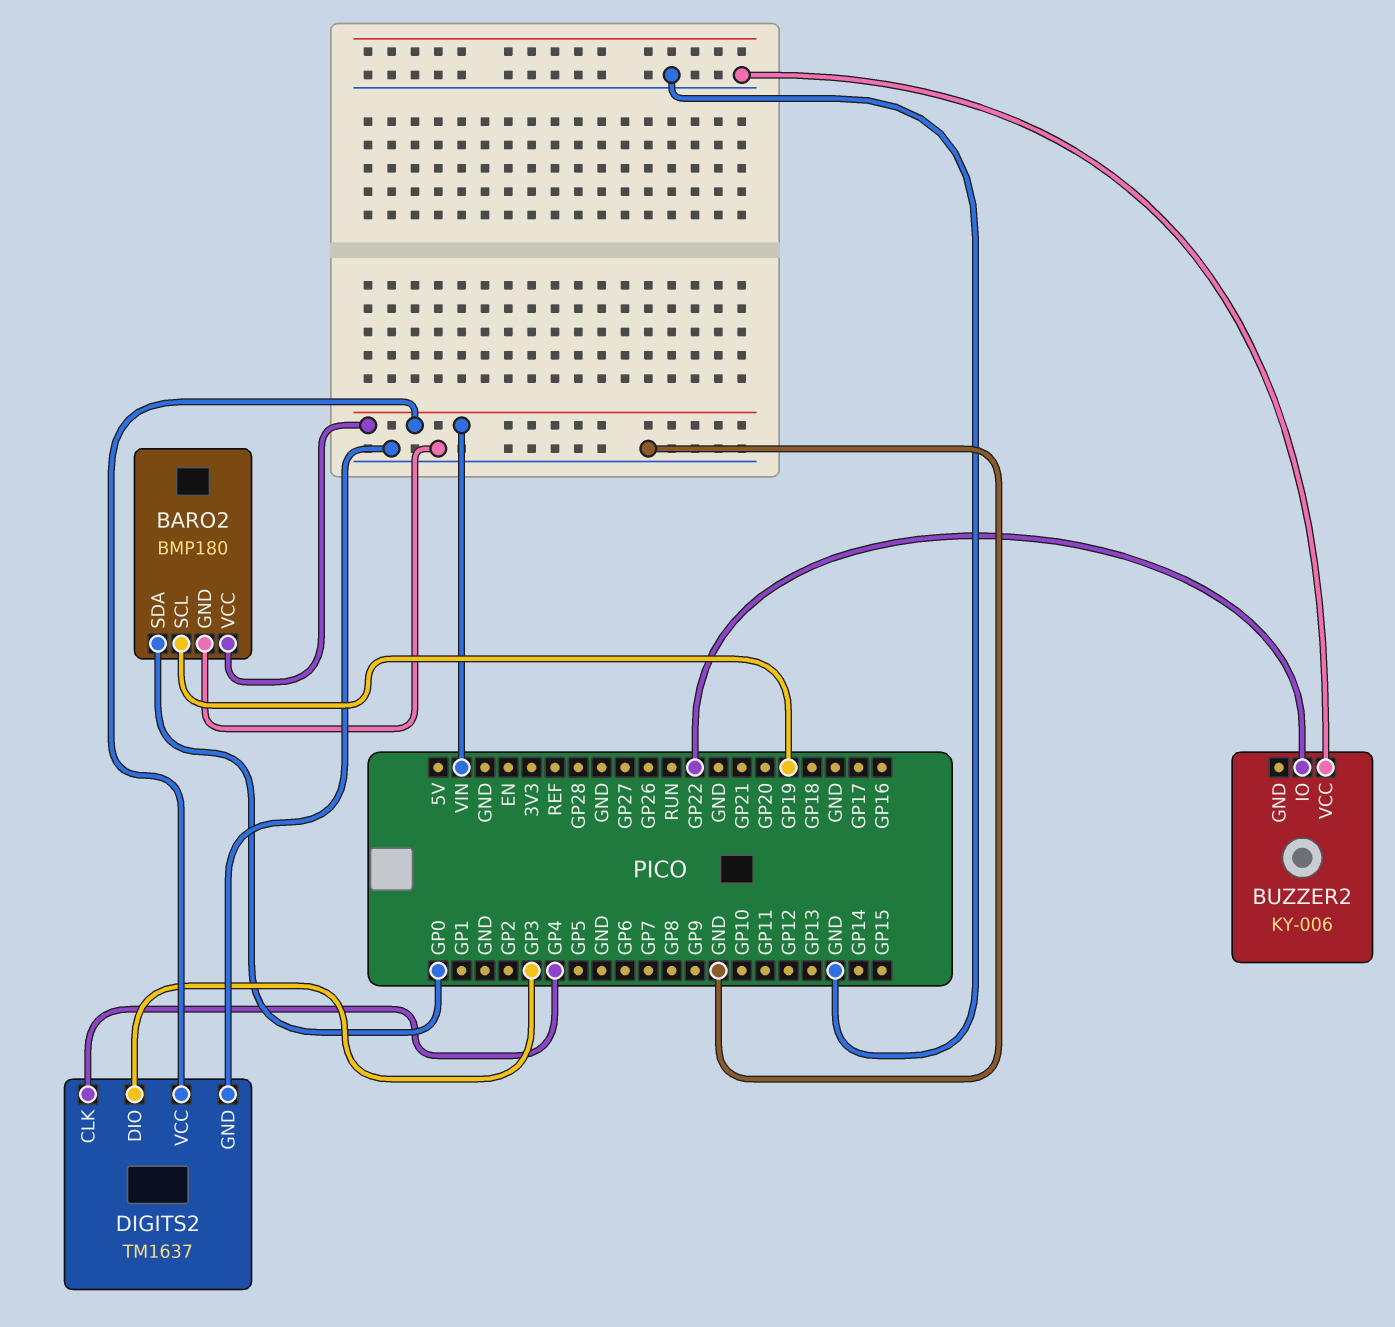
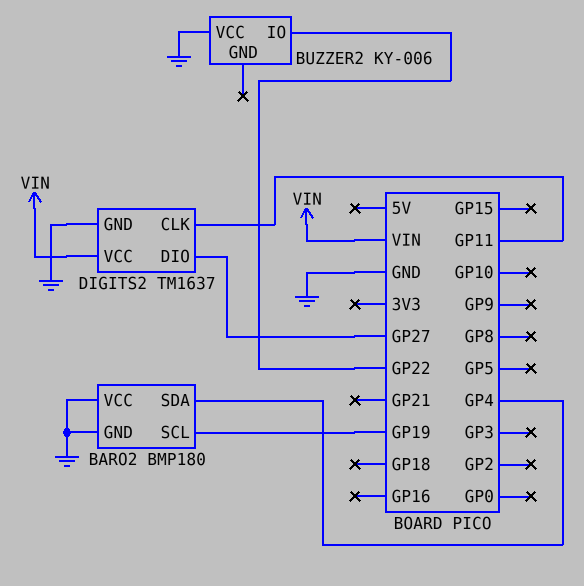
BARO2 pin SDA: GP0 -> GP4
BARO2 pin VCC: VIN -> GND
DIGITS2 pin CLK: GP4 -> GP11
DIGITS2 pin DIO: GP3 -> GP27

